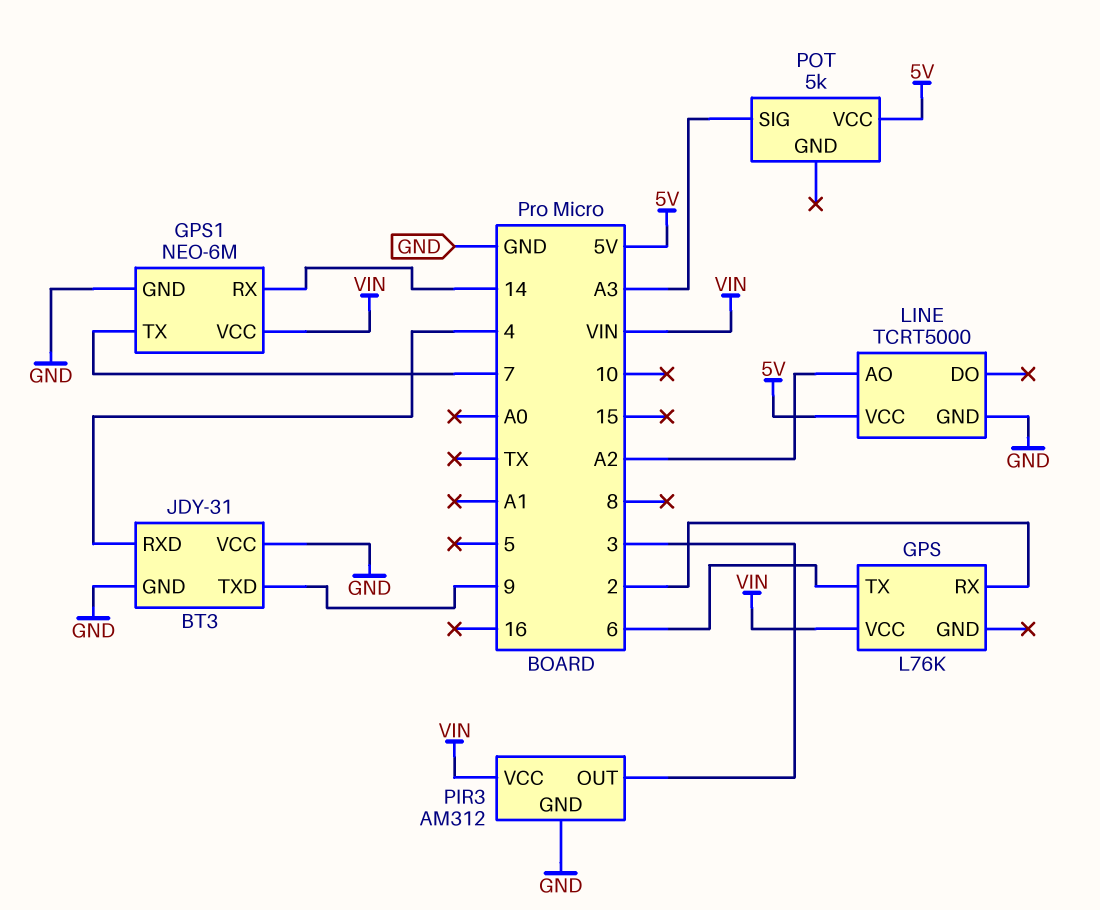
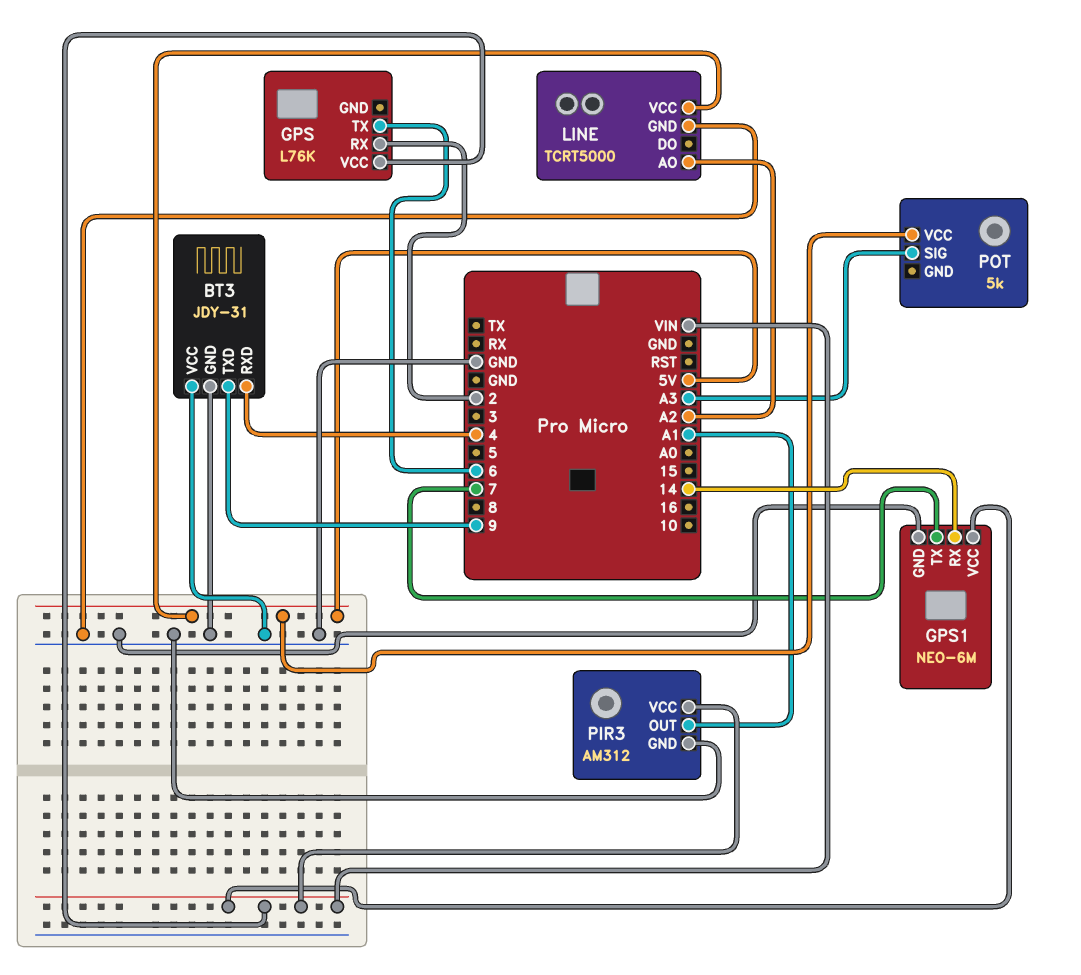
PIR3 pin OUT: 3 -> A1

